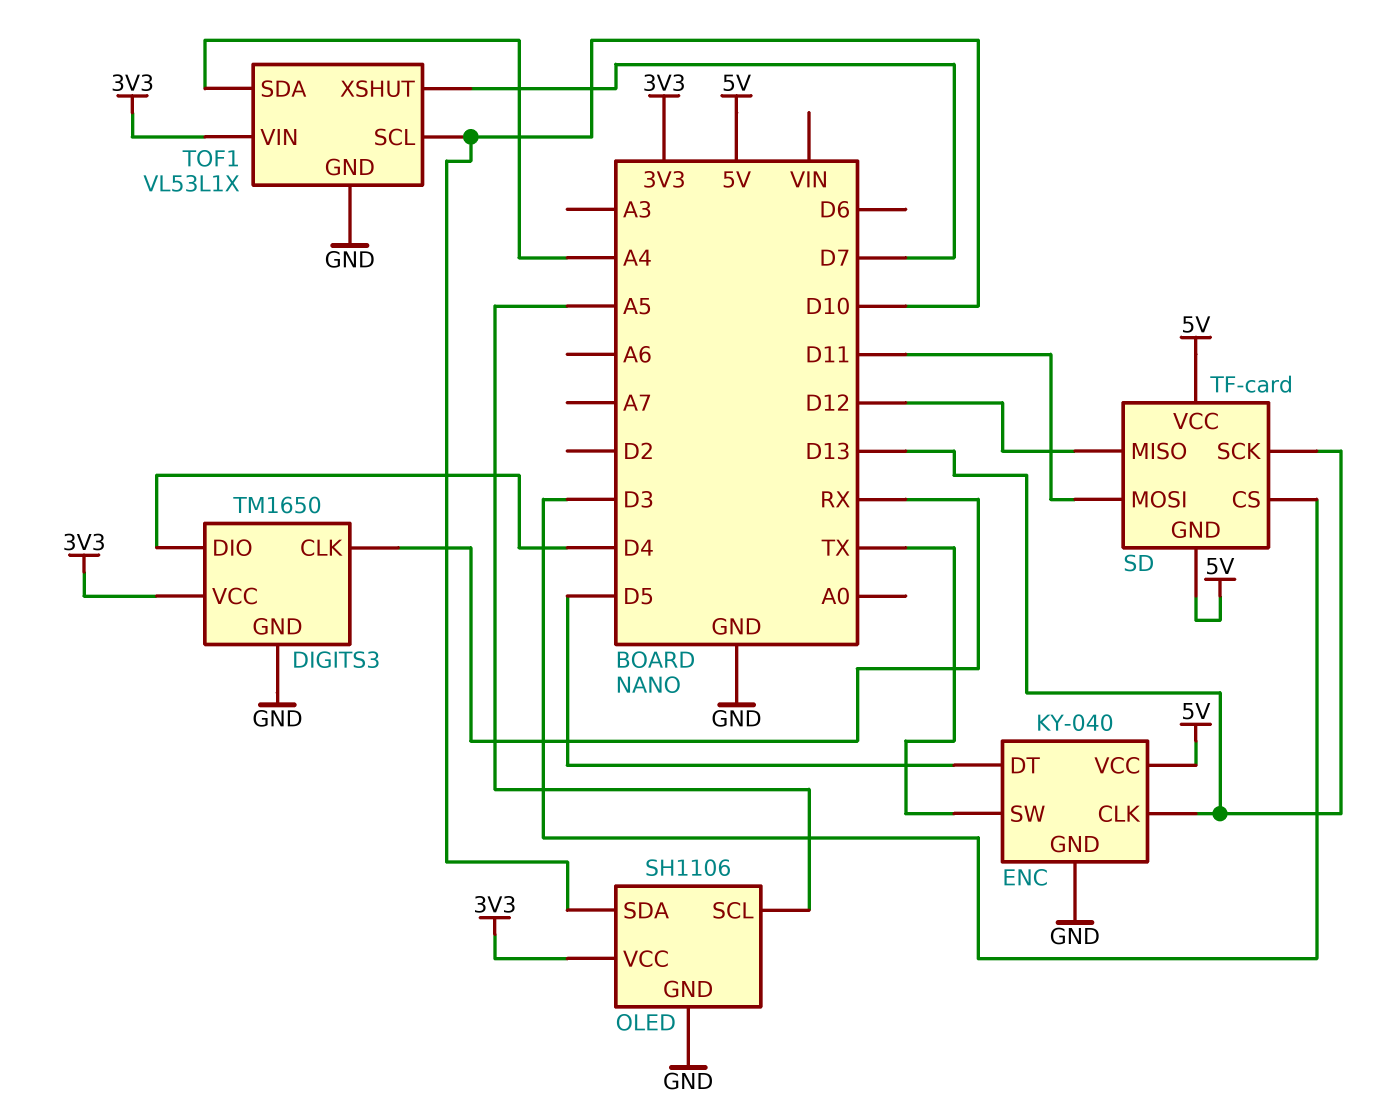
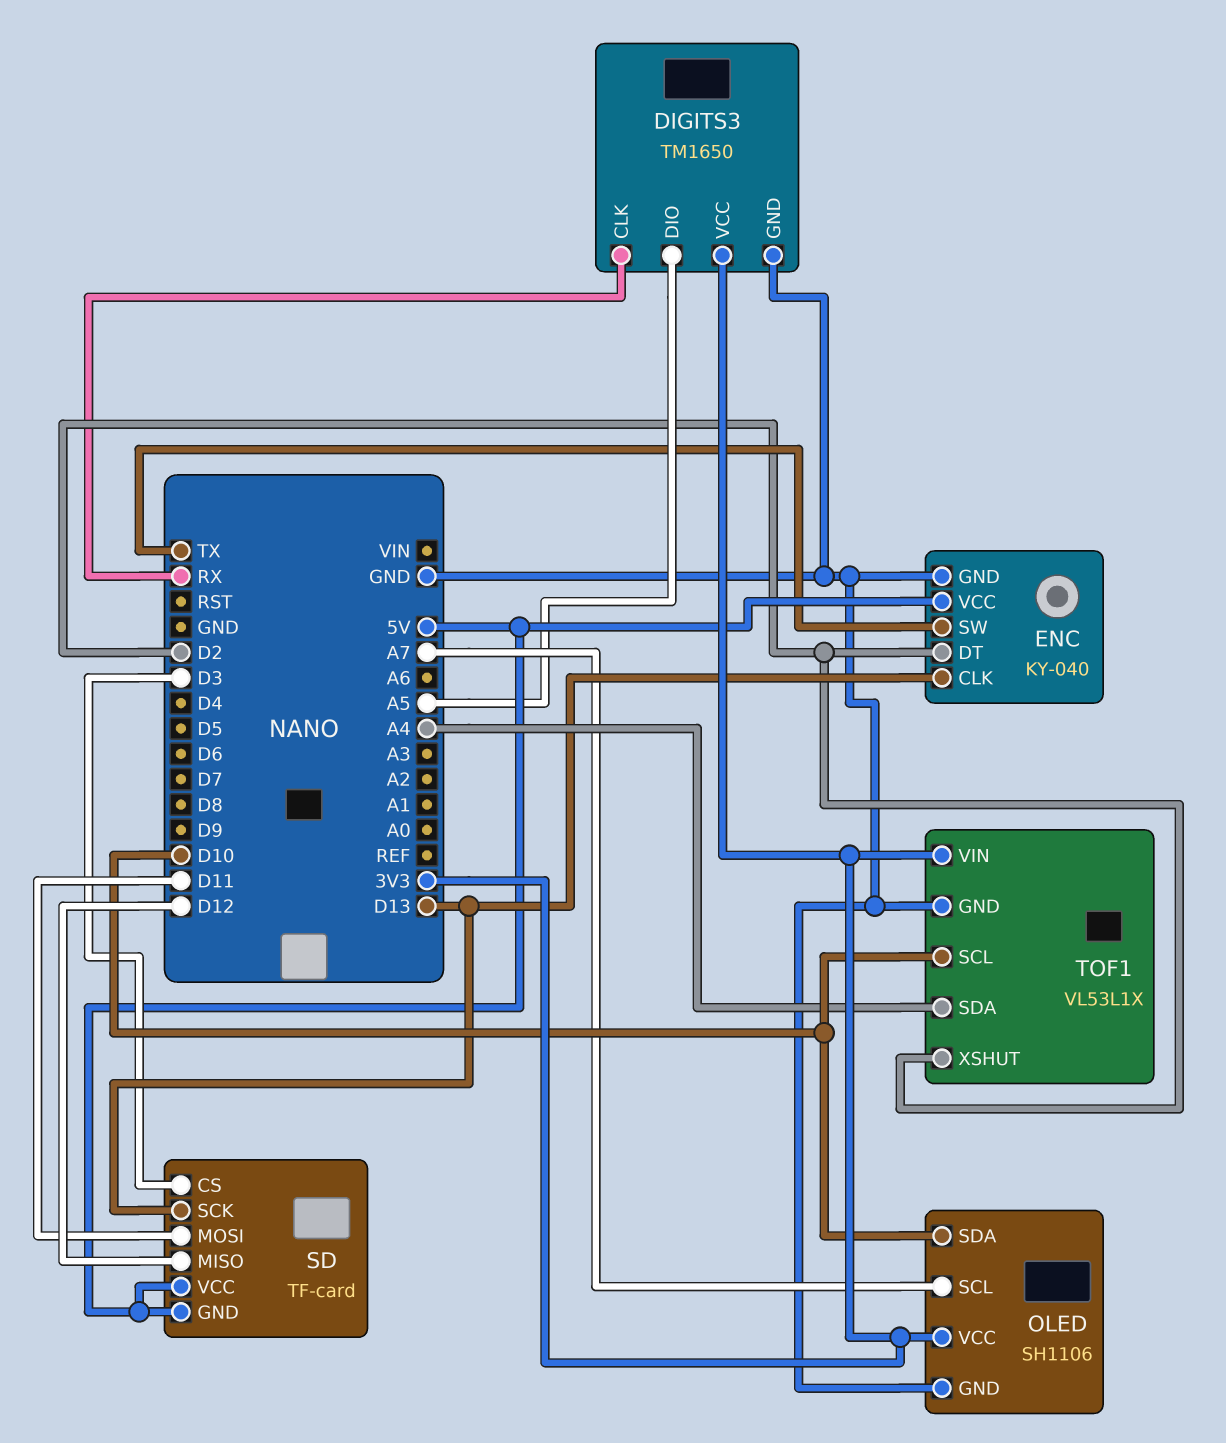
DIGITS3 pin DIO: D4 -> A5
ENC pin DT: D5 -> D2
OLED pin SCL: A5 -> A7
TOF1 pin XSHUT: D7 -> D2

